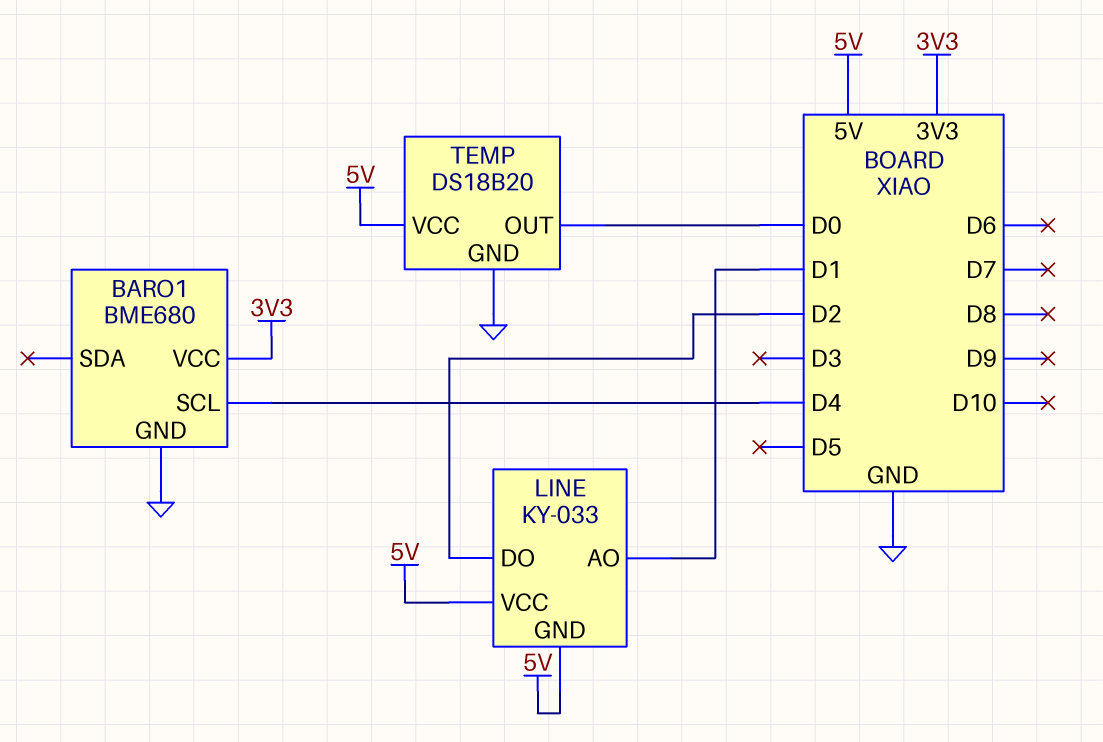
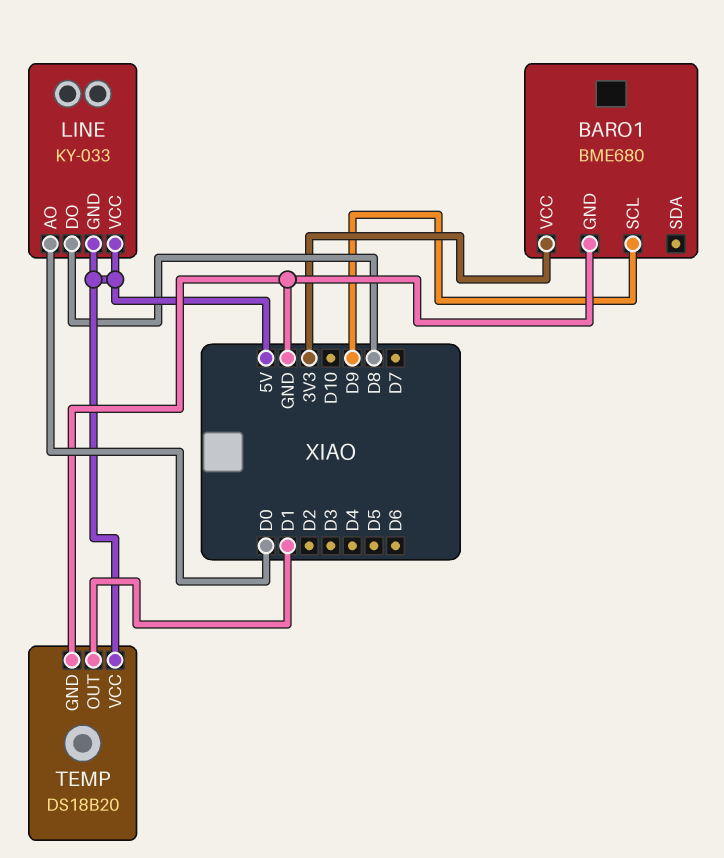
BARO1 pin SCL: D4 -> D9
LINE pin AO: D1 -> D0
LINE pin DO: D2 -> D8
TEMP pin OUT: D0 -> D1

